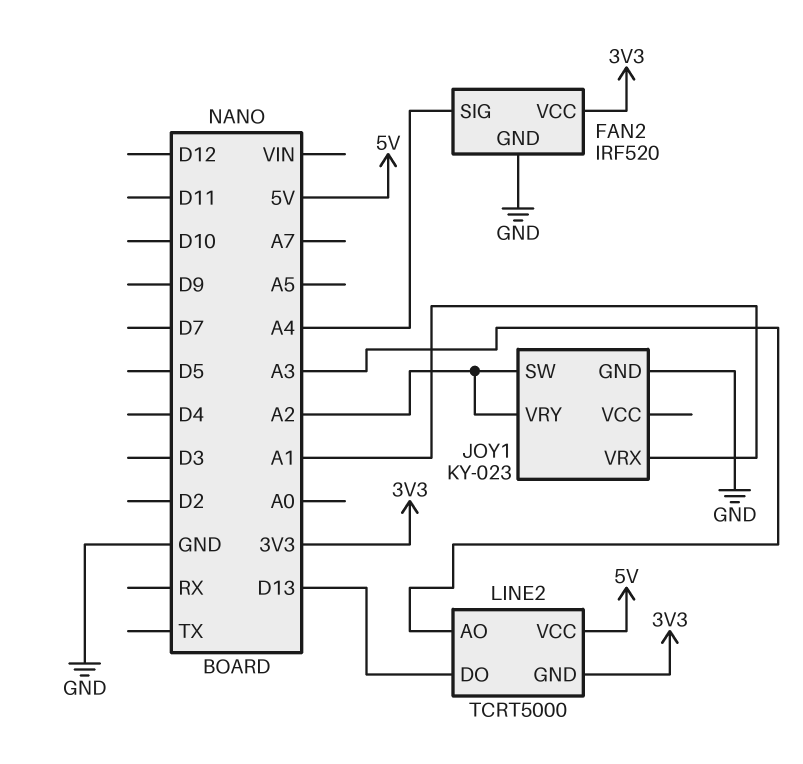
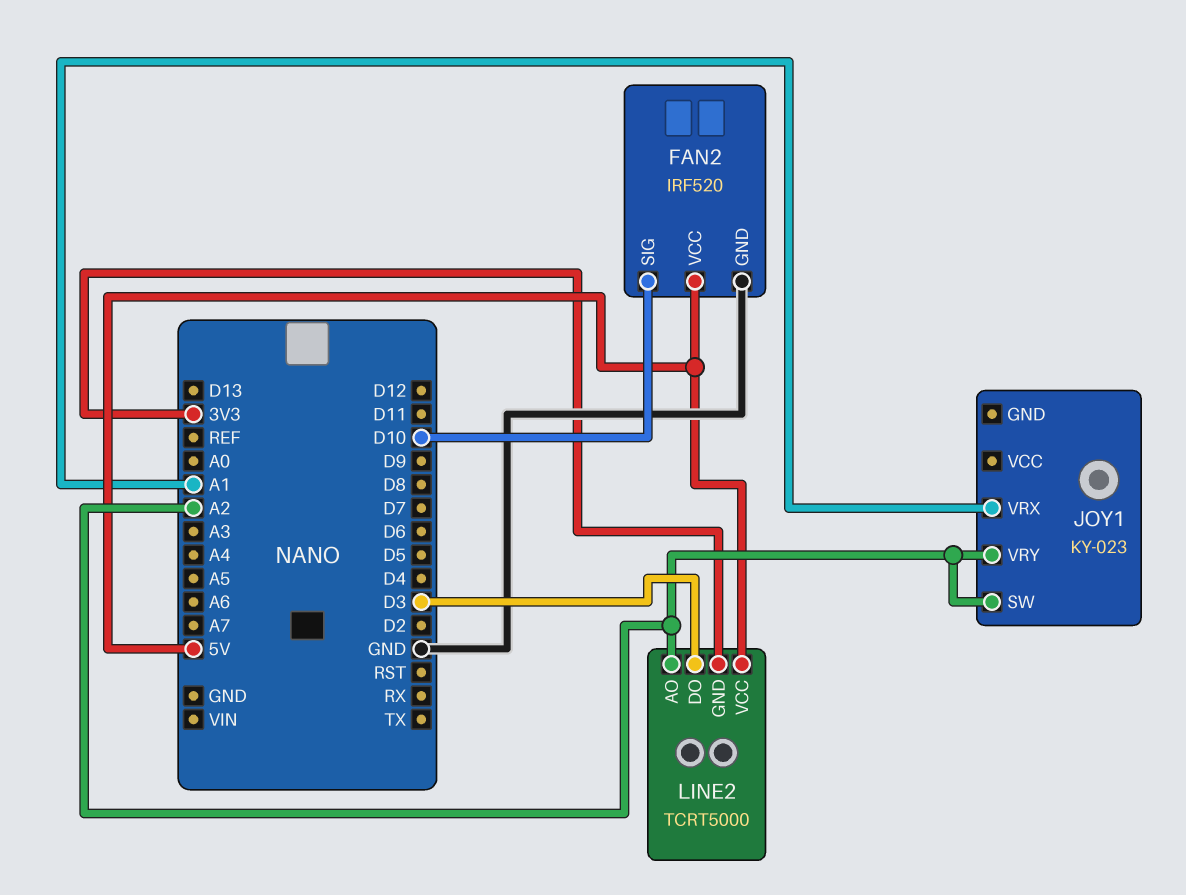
FAN2 pin SIG: A4 -> D10
FAN2 pin VCC: 3V3 -> 5V
JOY1 pin GND: GND -> none
LINE2 pin AO: A3 -> A2
LINE2 pin DO: D13 -> D3

